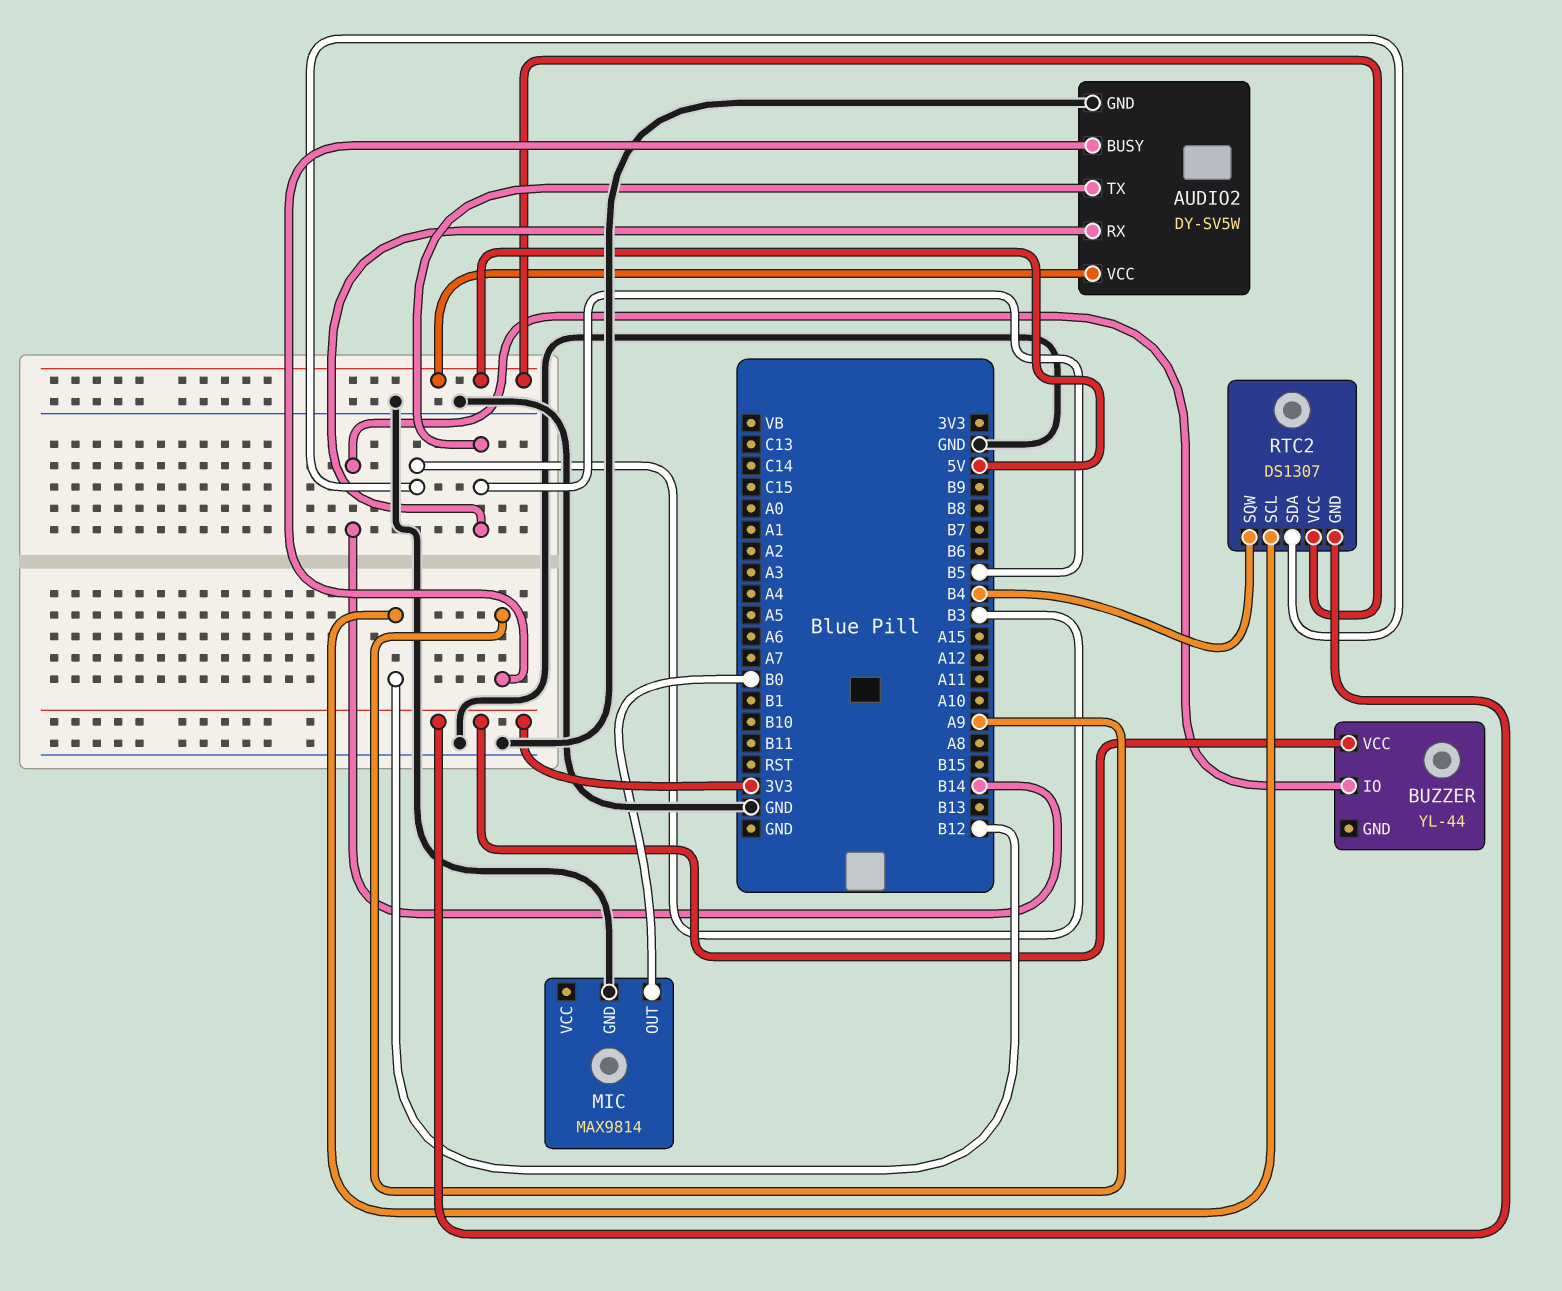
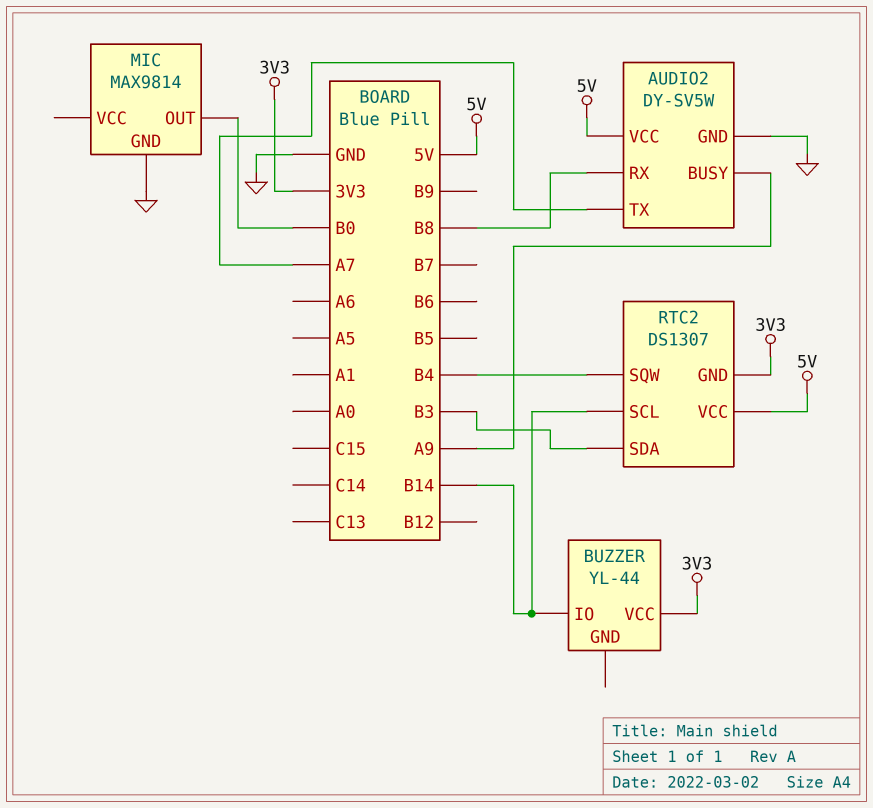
AUDIO2 pin RX: B5 -> B8
AUDIO2 pin TX: B5 -> A7
RTC2 pin SCL: B12 -> B14

